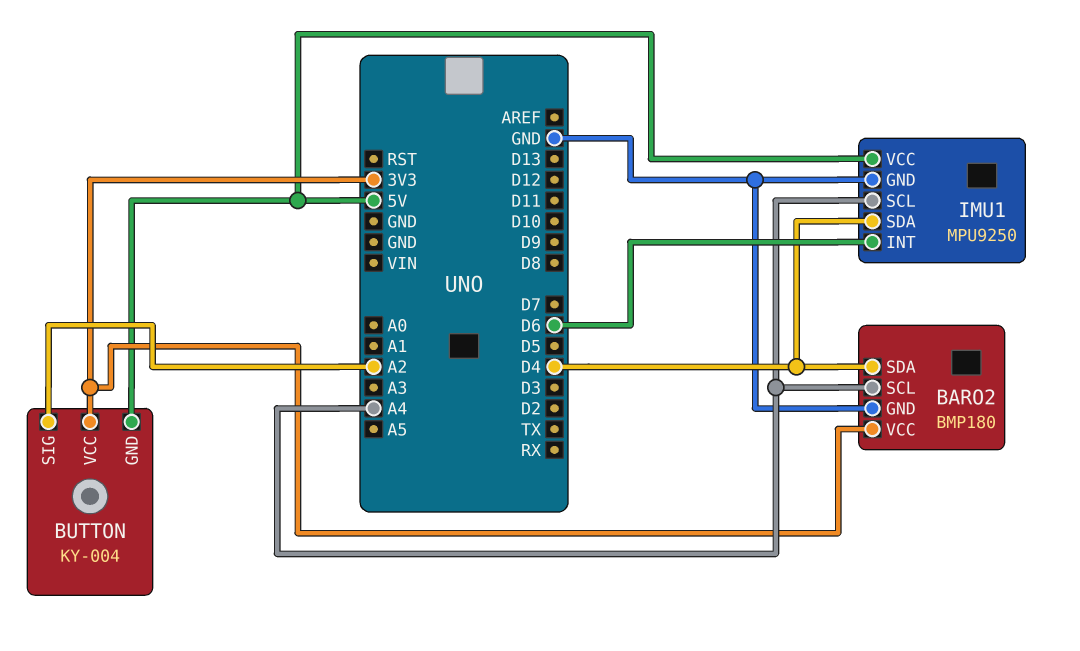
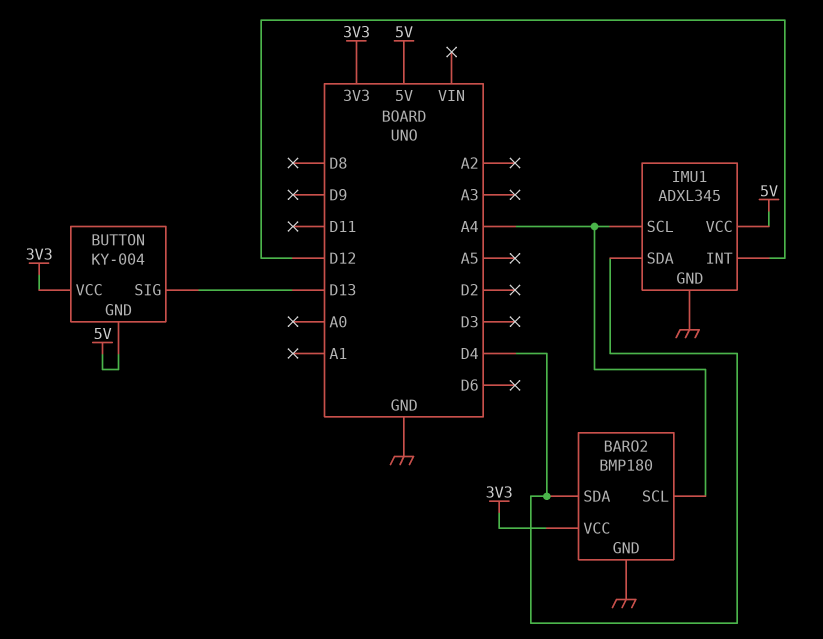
BUTTON pin SIG: A2 -> D13
IMU1: MPU9250 -> ADXL345
IMU1 pin INT: D6 -> D12

